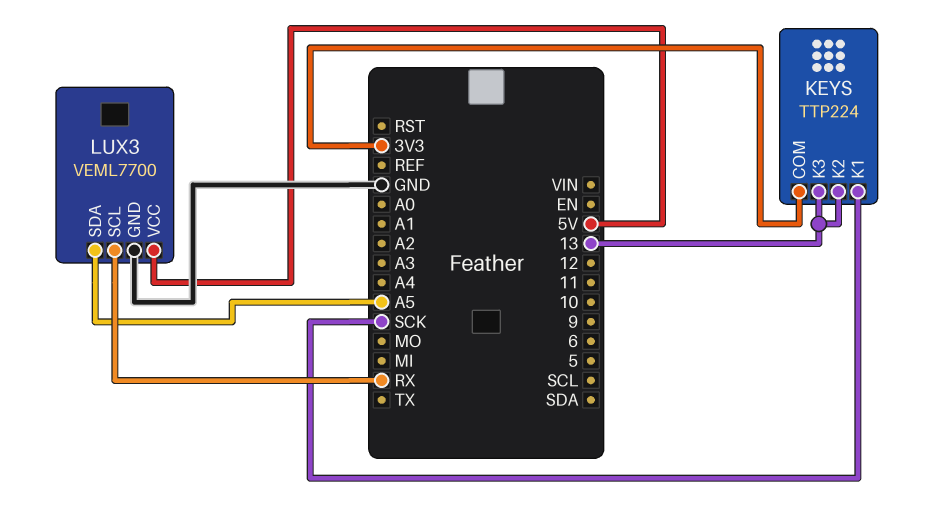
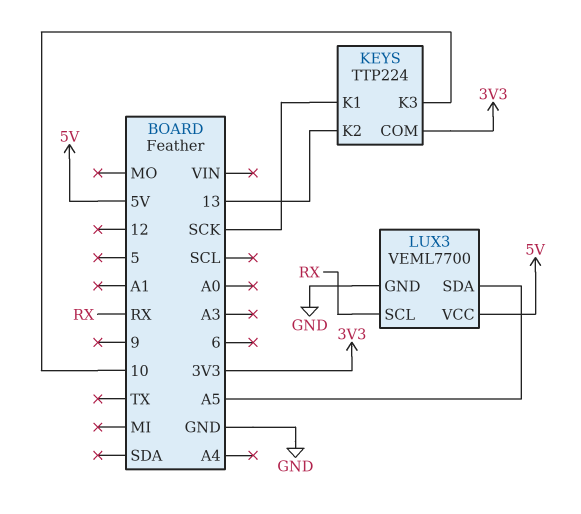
KEYS pin K3: 13 -> 10

